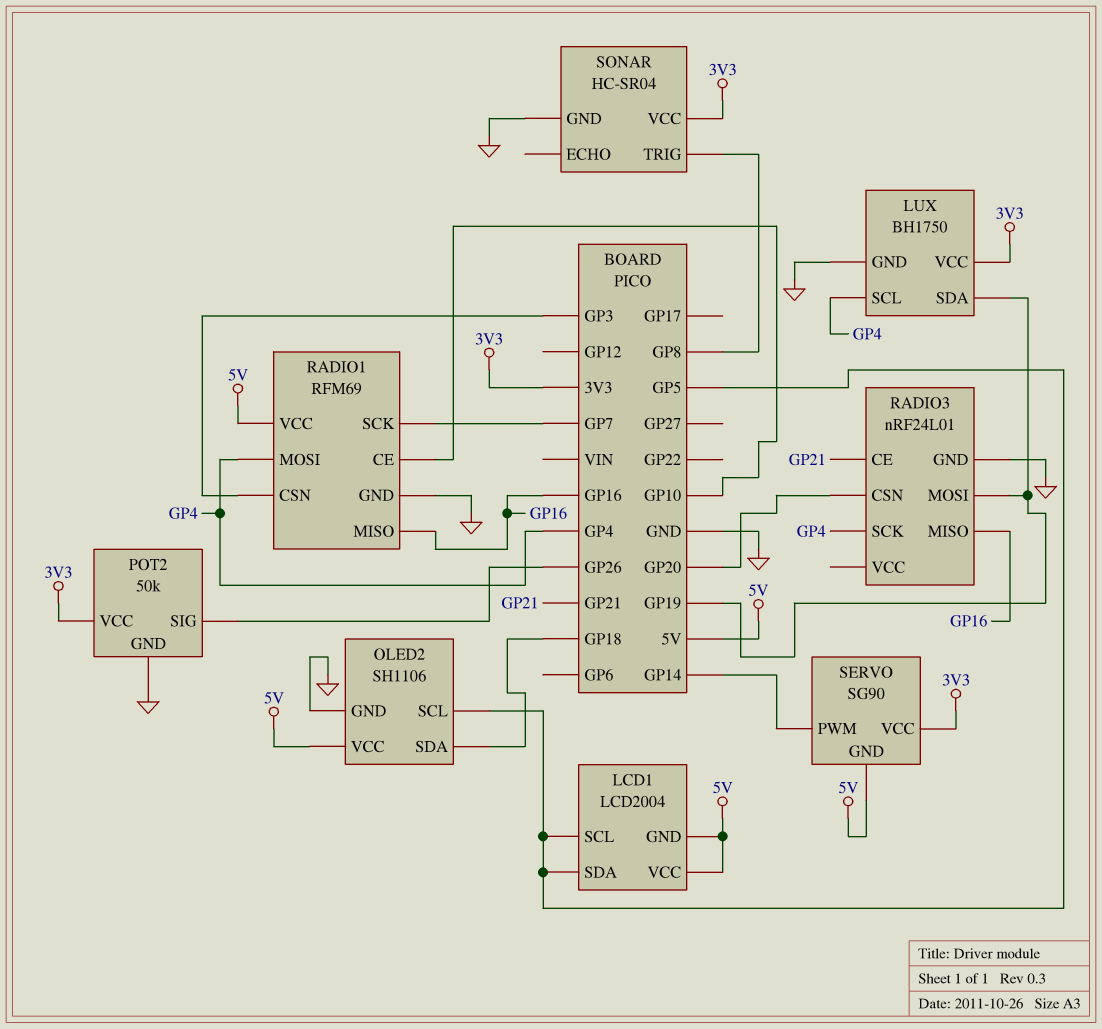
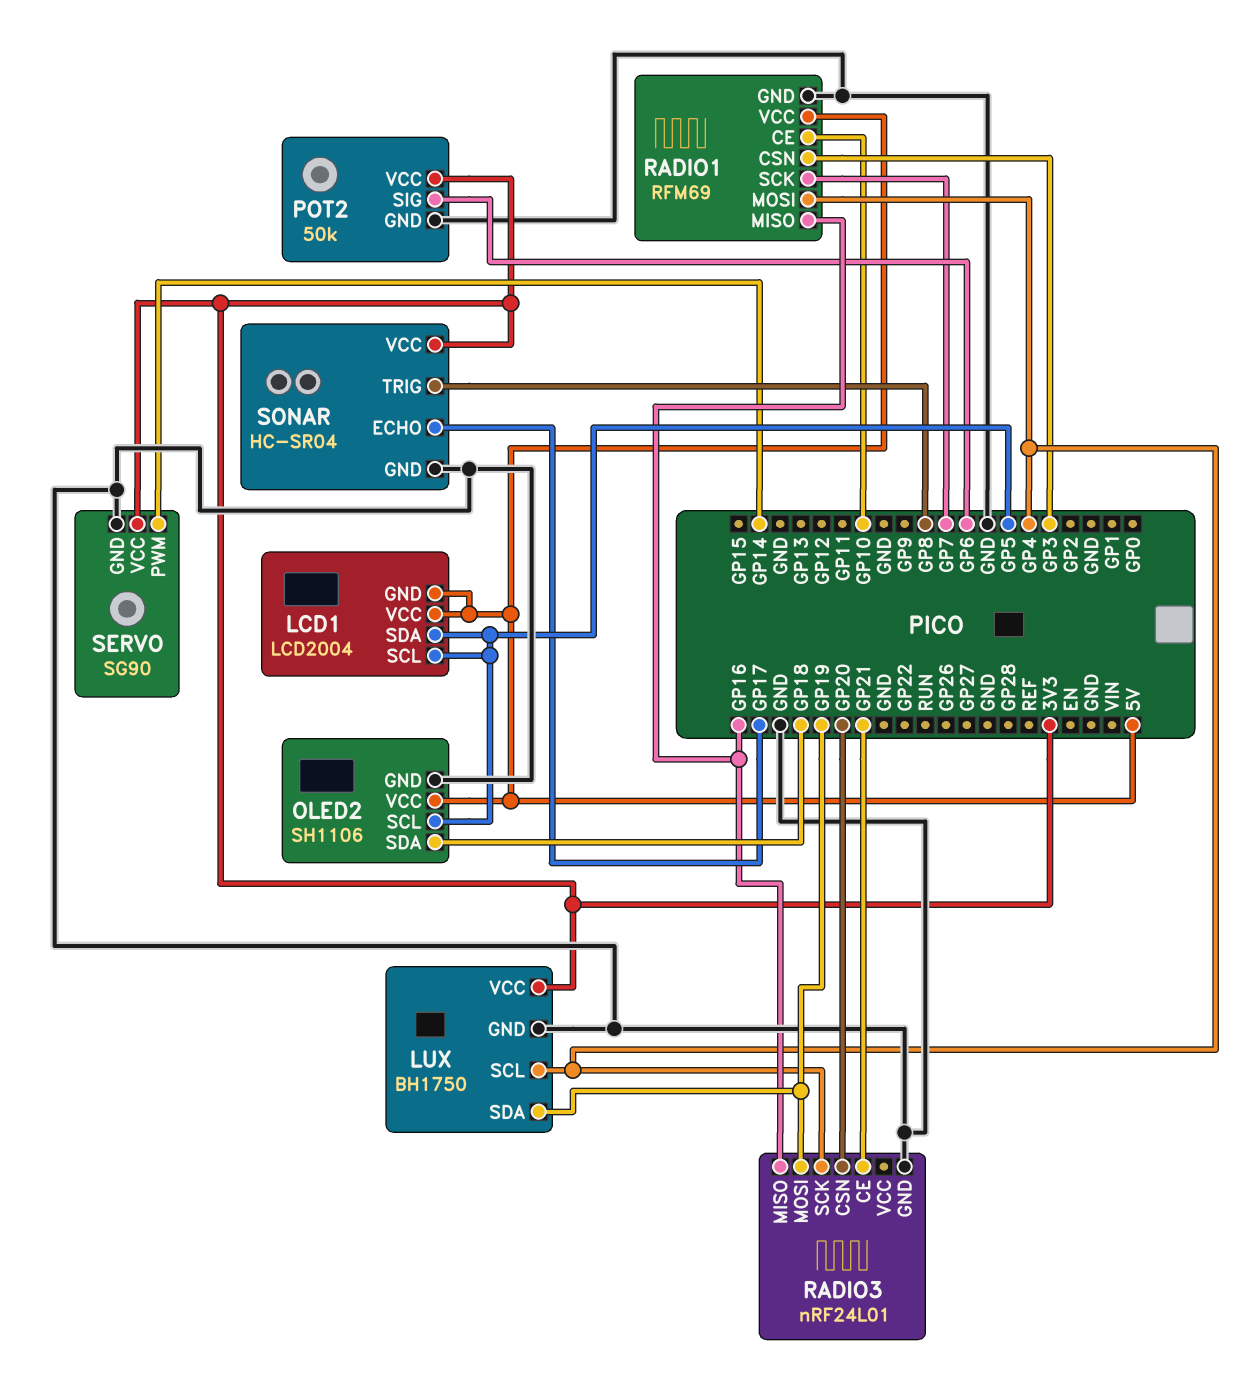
POT2 pin SIG: GP26 -> GP6
SERVO pin GND: 5V -> GND
SONAR pin ECHO: none -> GP17

